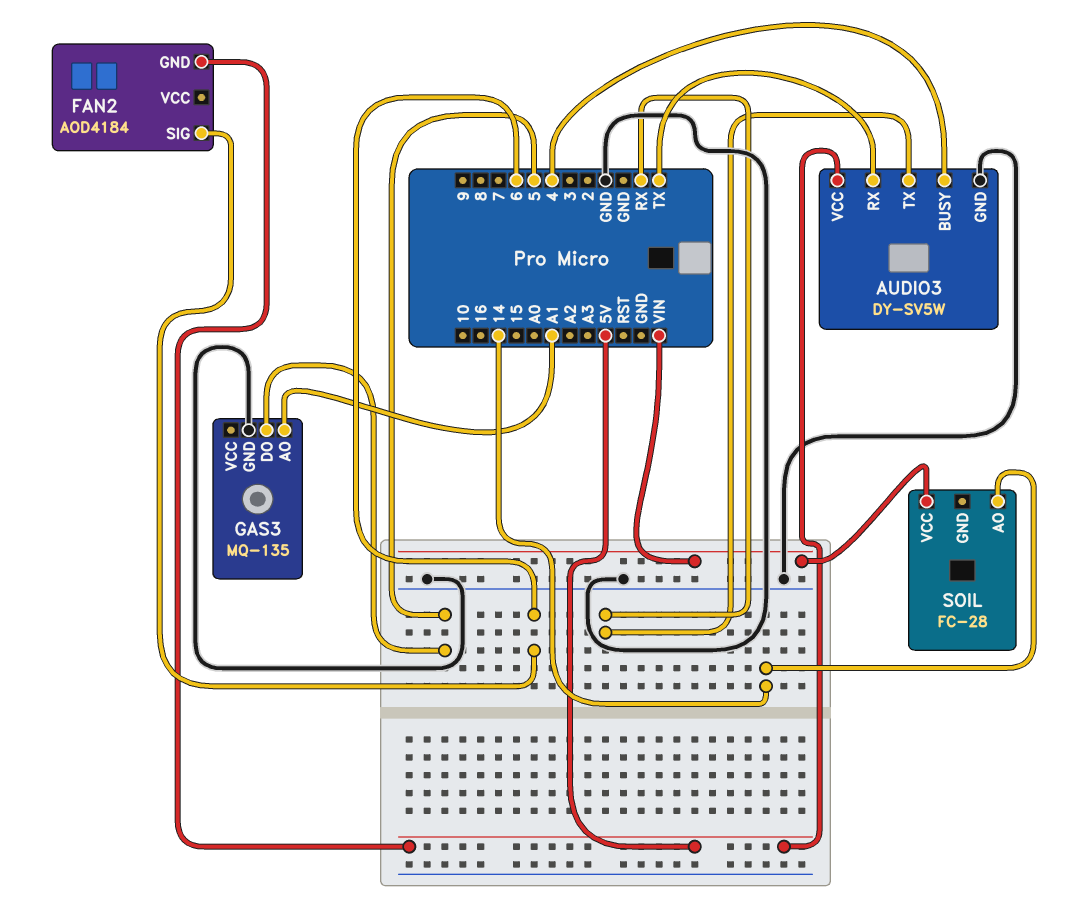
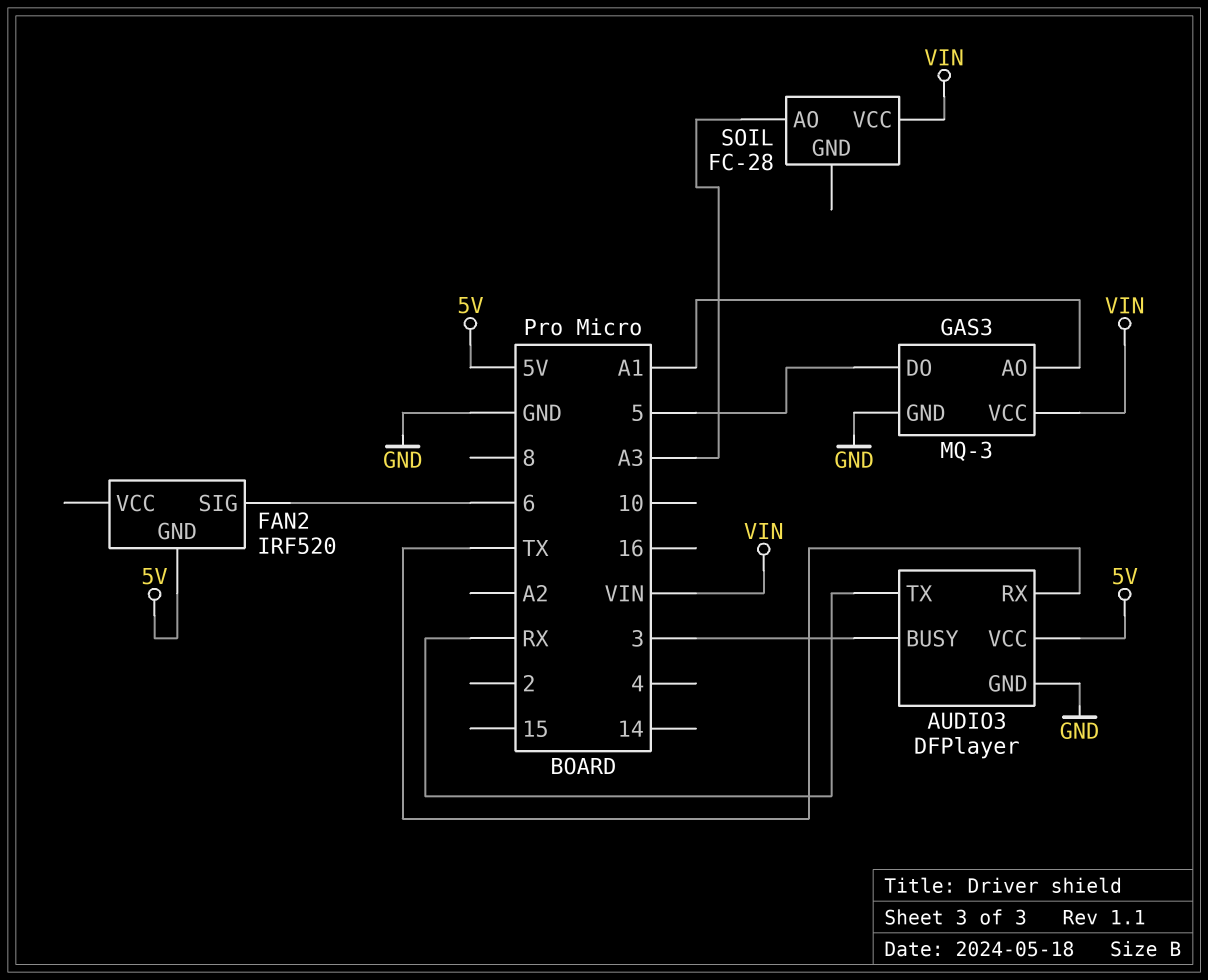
AUDIO3: DY-SV5W -> DFPlayer
AUDIO3 pin BUSY: 4 -> 3
FAN2: AOD4184 -> IRF520
GAS3: MQ-135 -> MQ-3
GAS3 pin VCC: none -> VIN
SOIL pin AO: 14 -> A3

